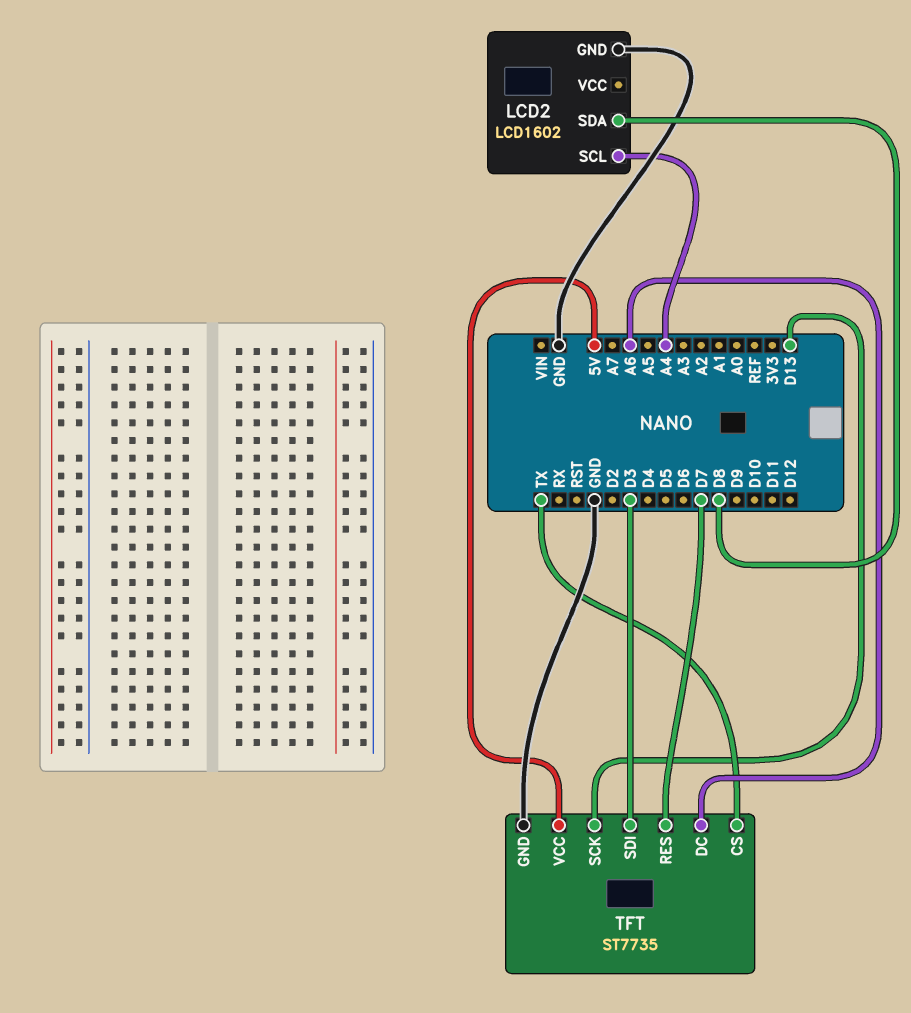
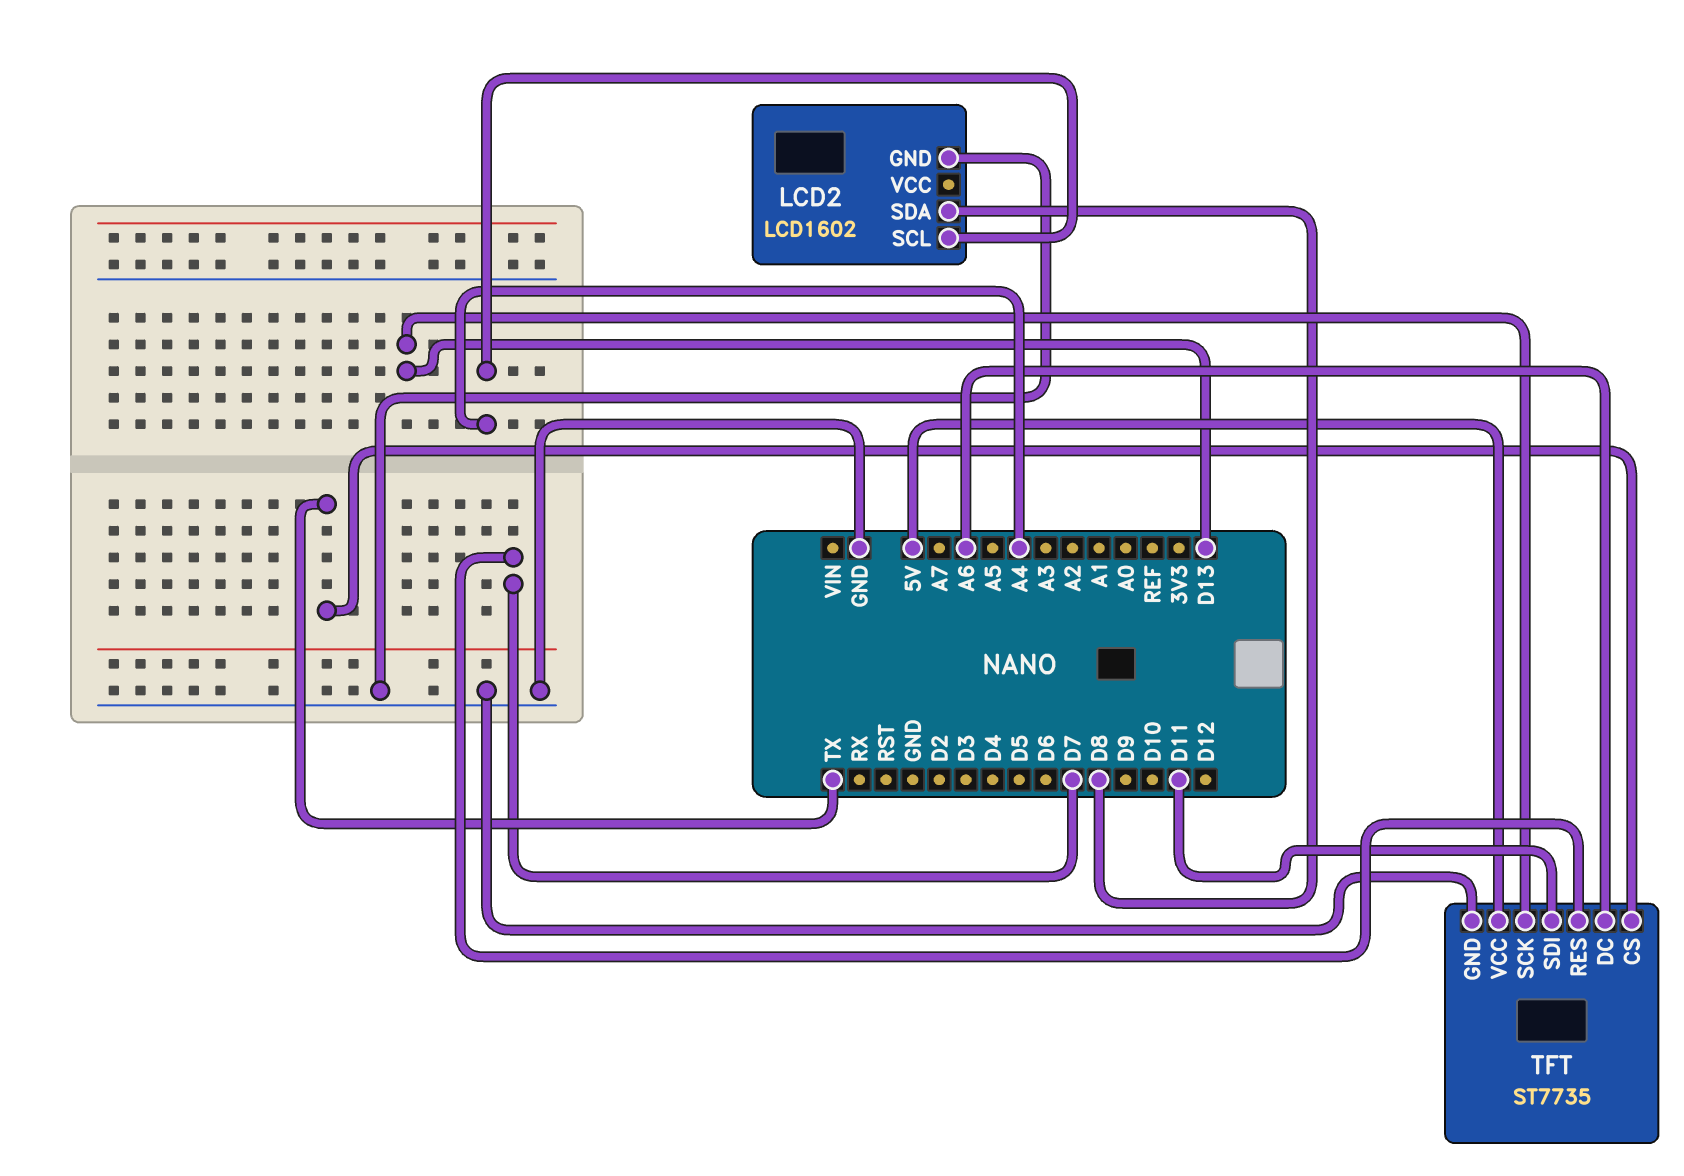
TFT pin SDI: D3 -> D11

